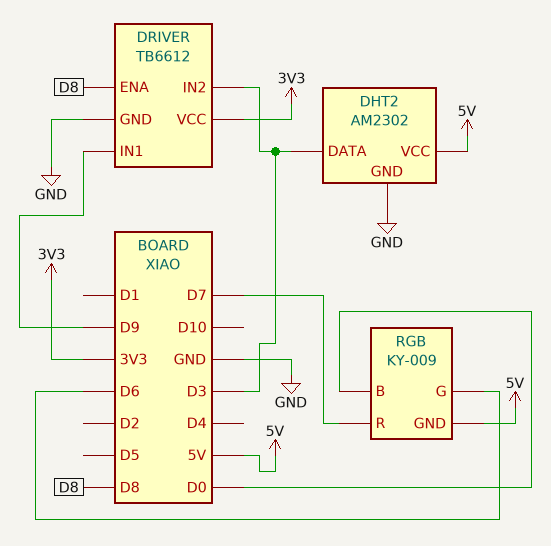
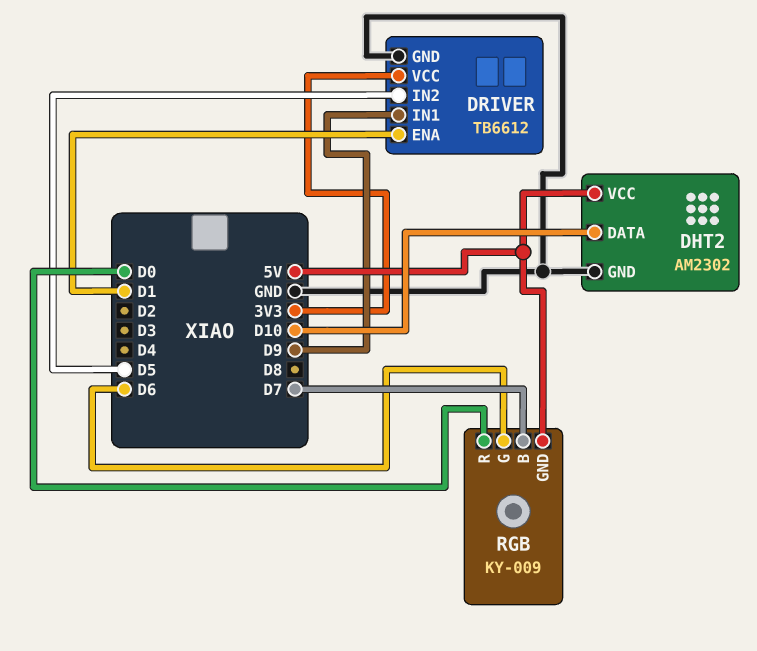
DHT2 pin DATA: D3 -> D10
DRIVER pin ENA: D8 -> D1
DRIVER pin IN2: D3 -> D5
RGB pin B: D0 -> D7
RGB pin R: D7 -> D0

